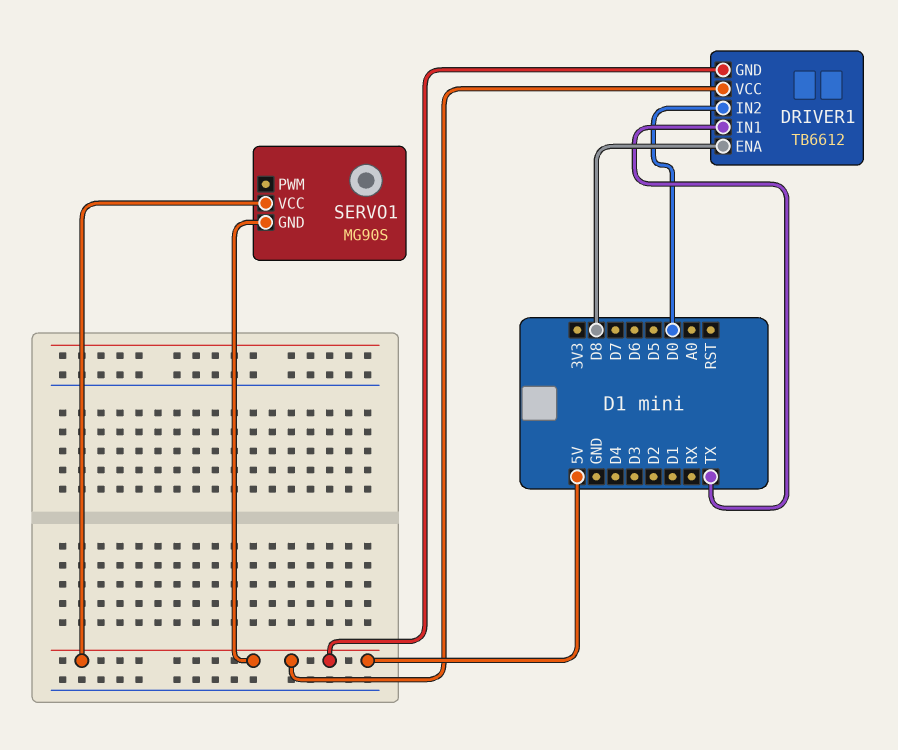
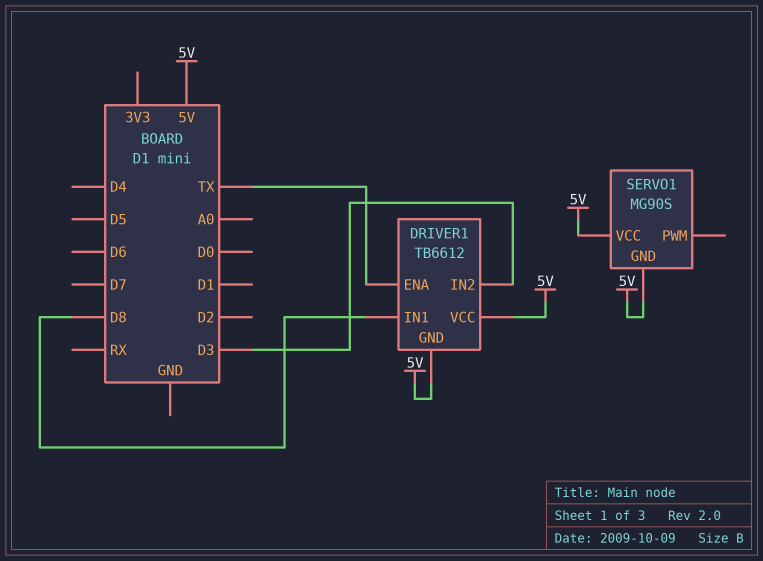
DRIVER1 pin ENA: D8 -> TX
DRIVER1 pin IN1: TX -> D8
DRIVER1 pin IN2: D0 -> D3

